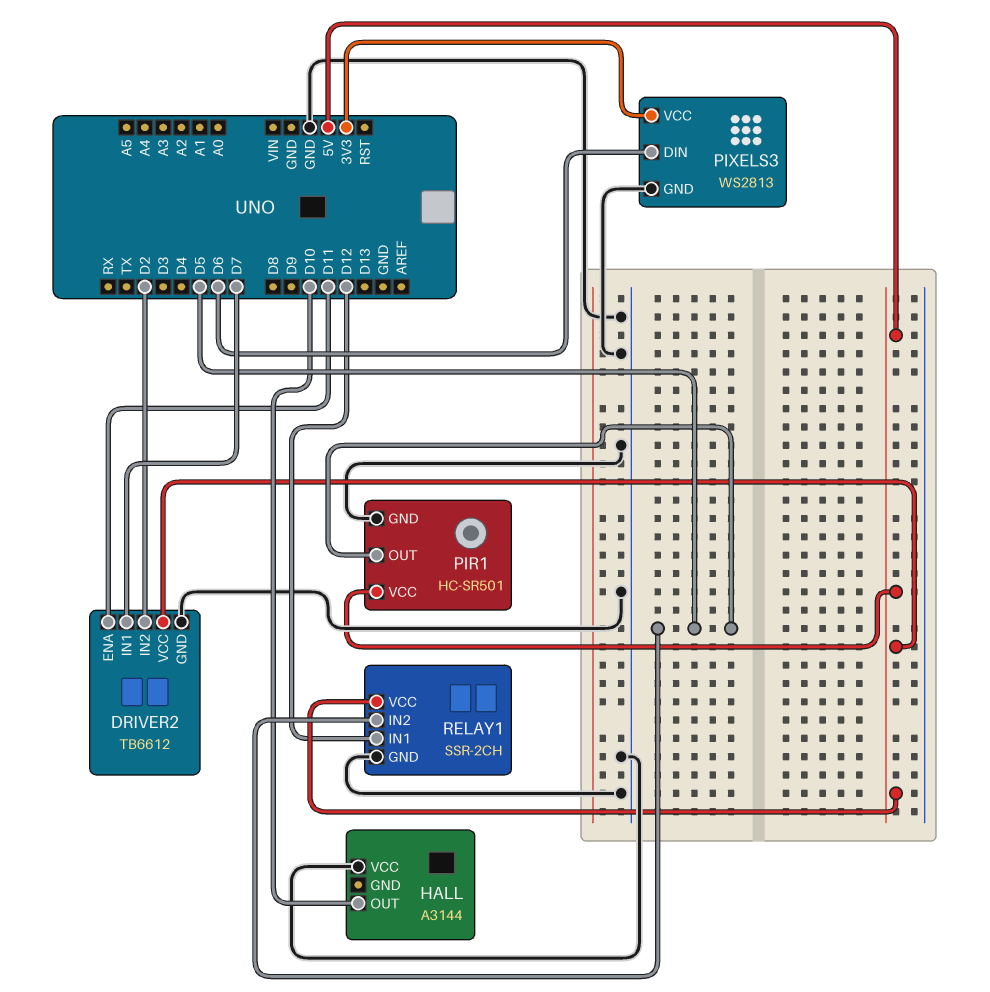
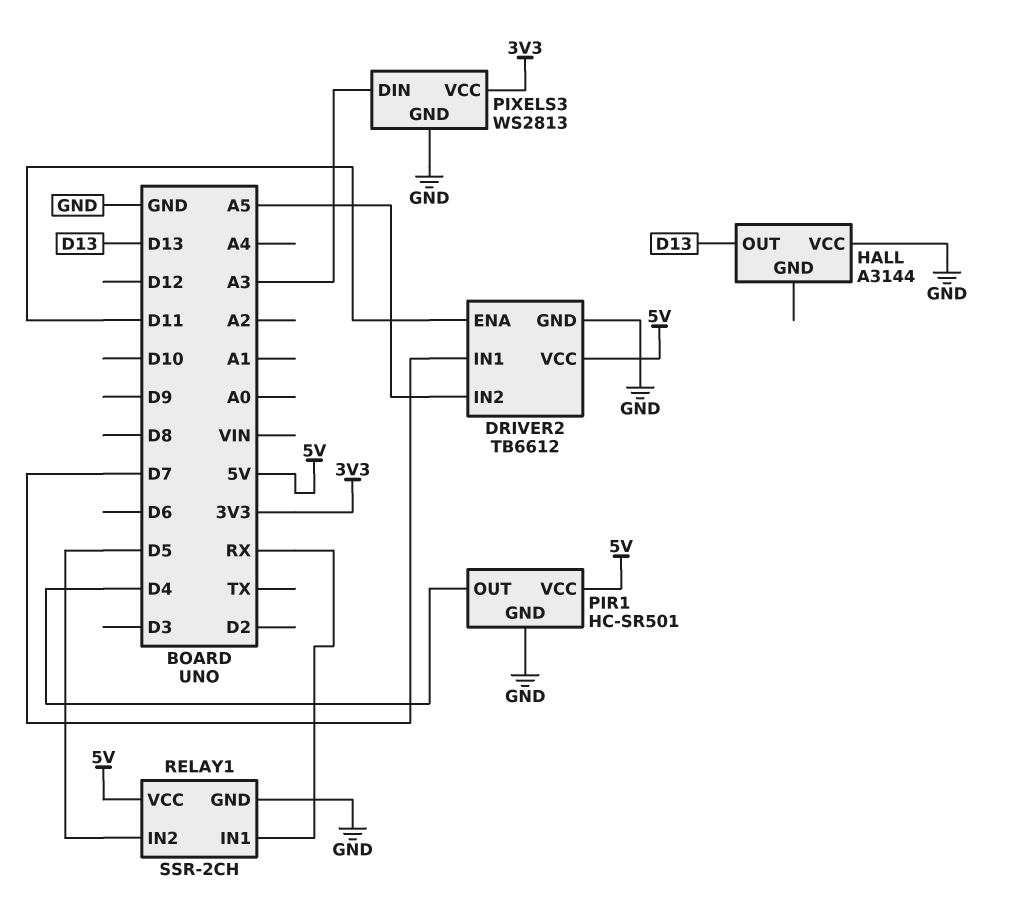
DRIVER2 pin IN2: D2 -> A5
HALL pin OUT: D10 -> D13
PIR1 pin OUT: D5 -> D4
PIXELS3 pin DIN: D6 -> A3
RELAY1 pin IN1: D12 -> RX

